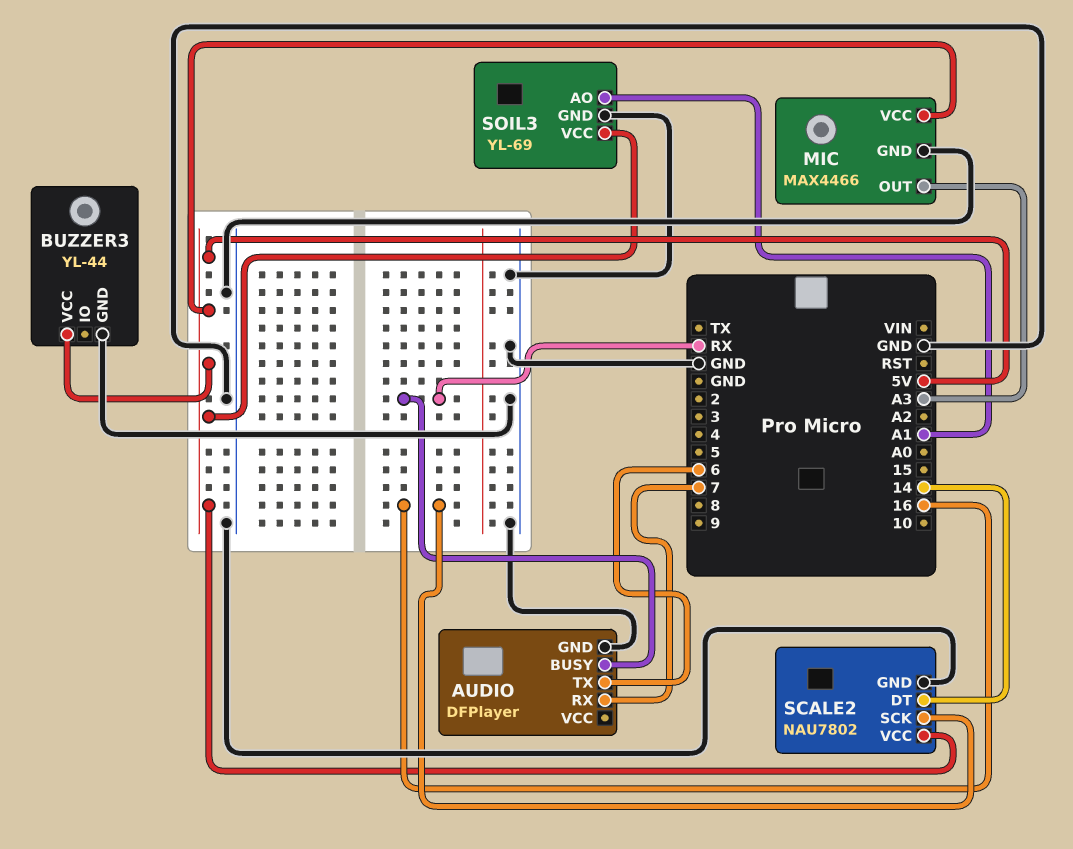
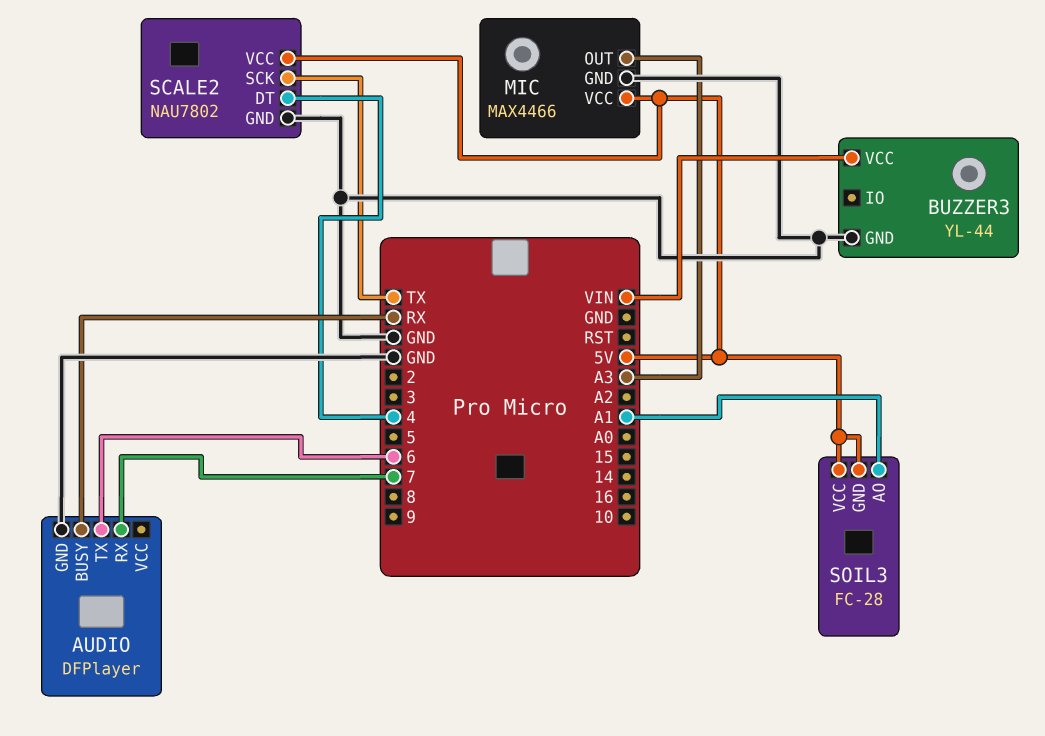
BUZZER3 pin VCC: 5V -> VIN
SCALE2 pin DT: 14 -> 4
SCALE2 pin SCK: 16 -> TX
SOIL3: YL-69 -> FC-28
SOIL3 pin GND: GND -> 5V

